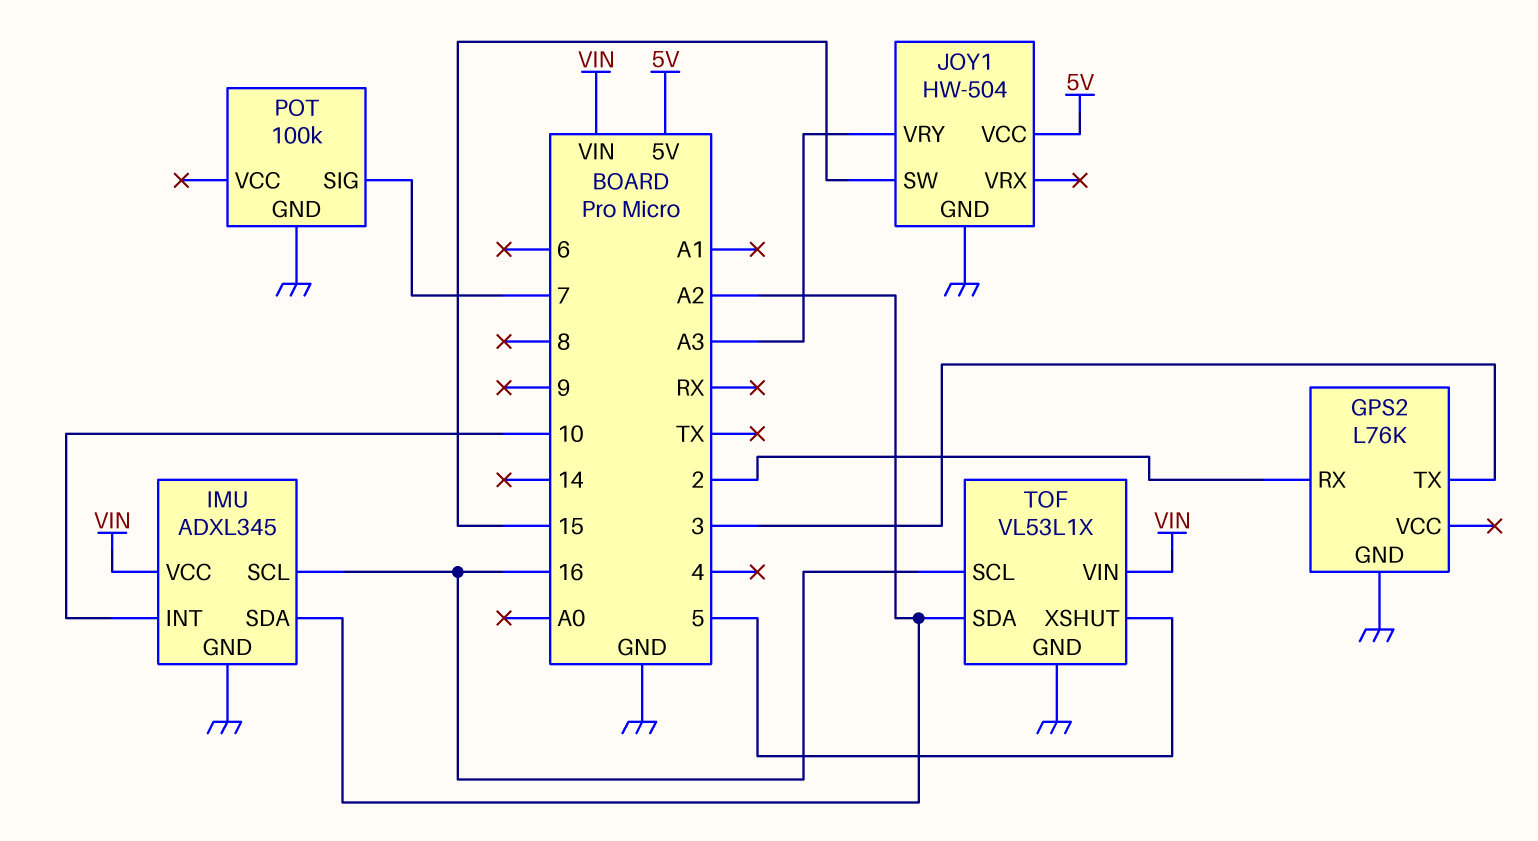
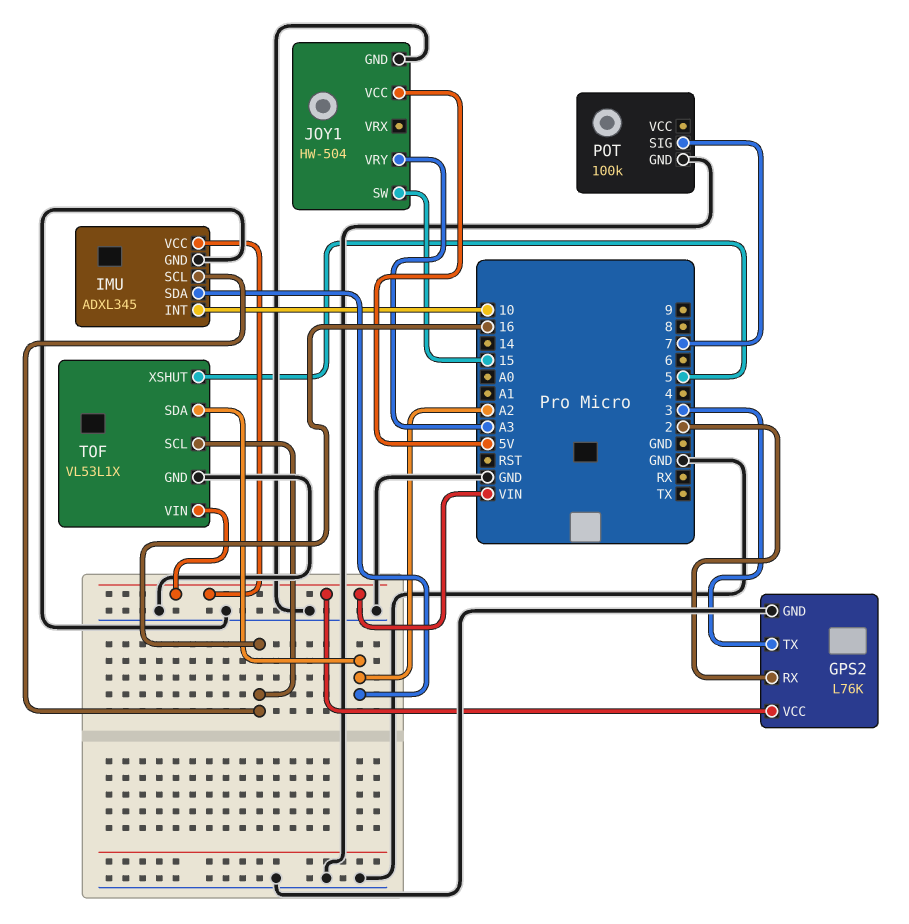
GPS2 pin VCC: none -> VIN

